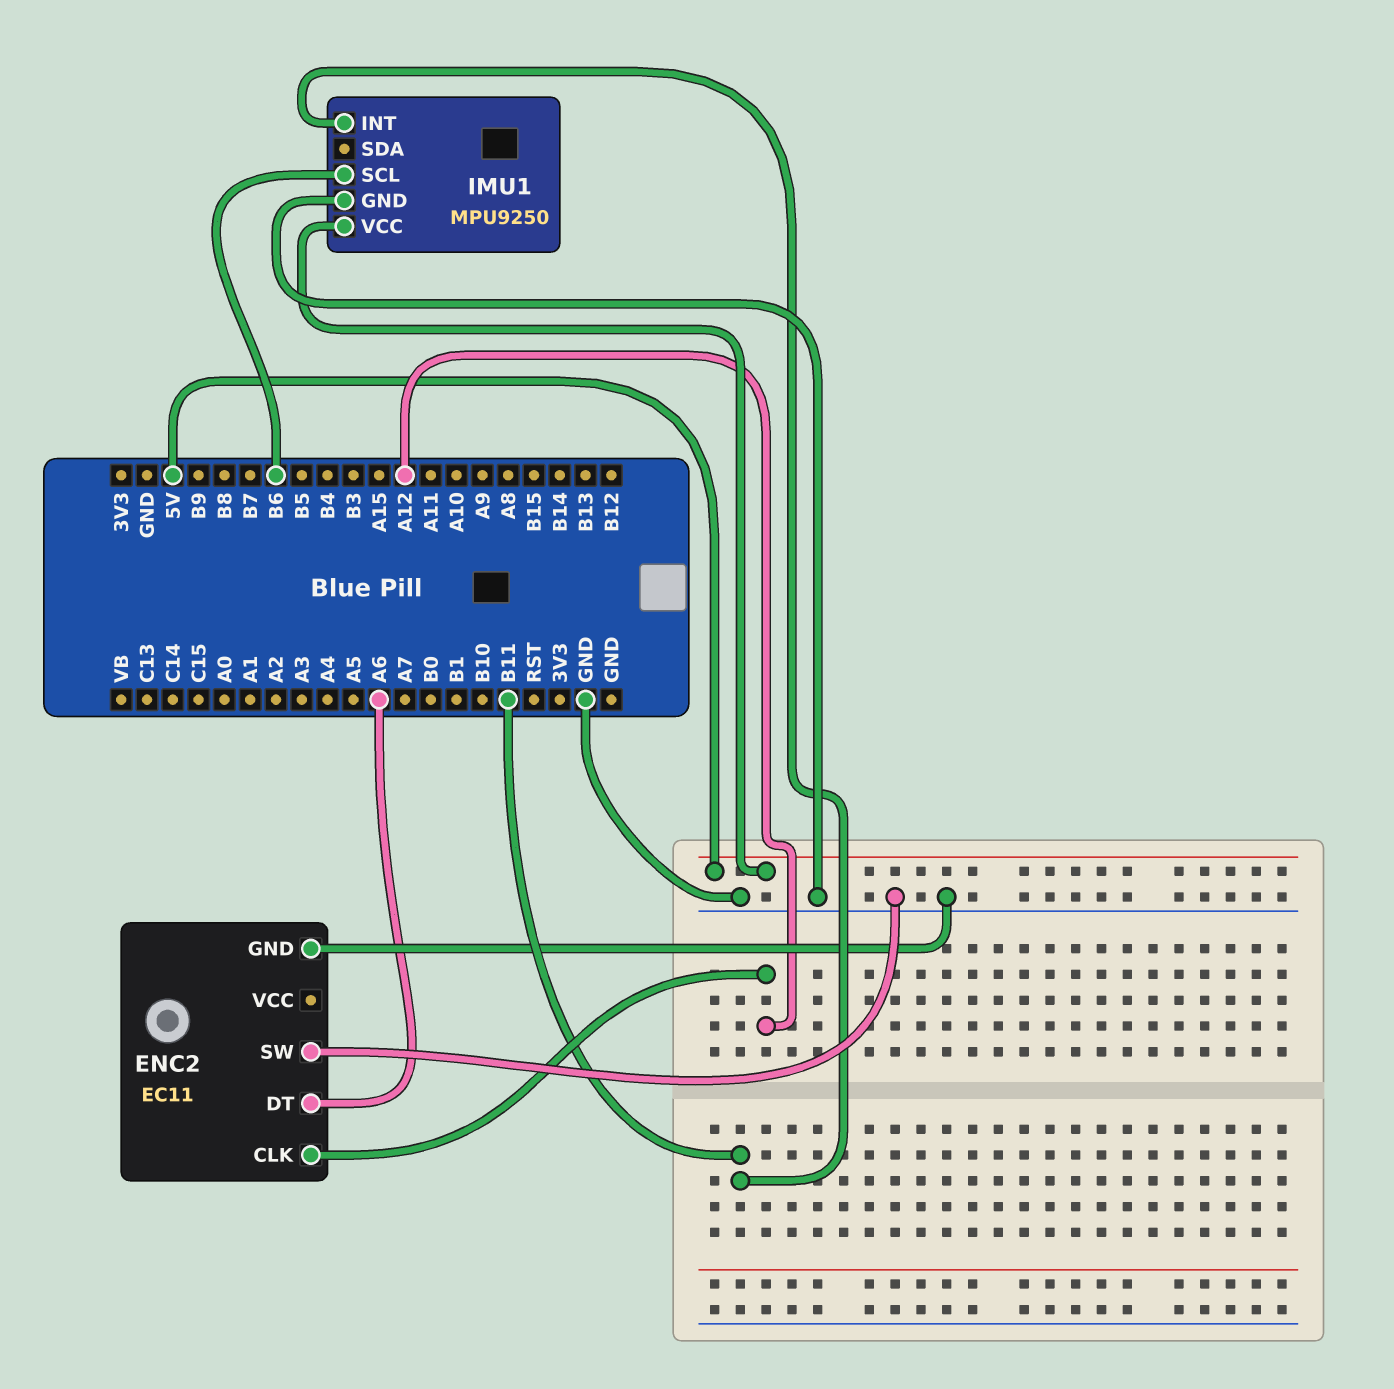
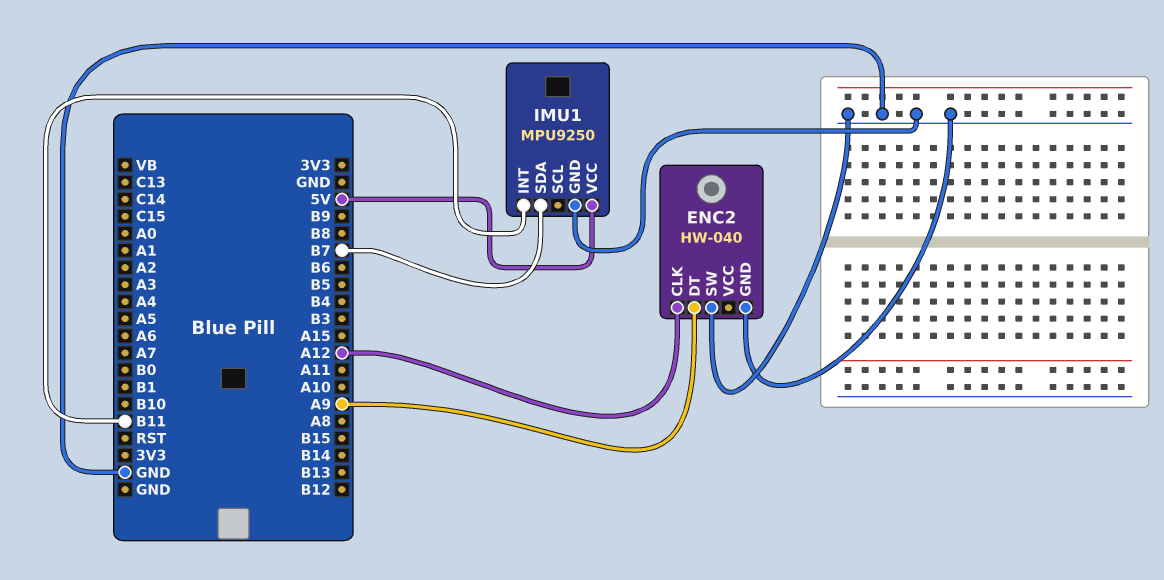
ENC2: EC11 -> HW-040
ENC2 pin DT: A6 -> A9
IMU1 pin SCL: B6 -> none
IMU1 pin SDA: none -> B7

